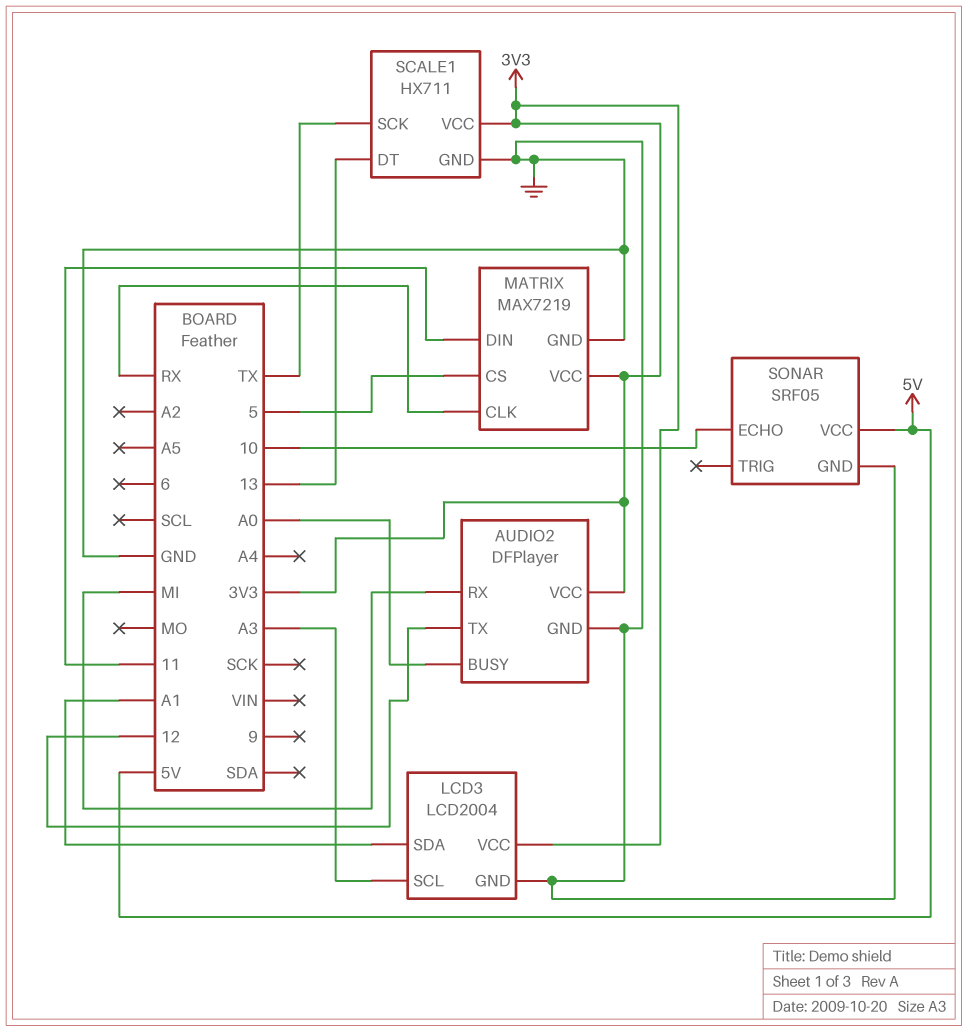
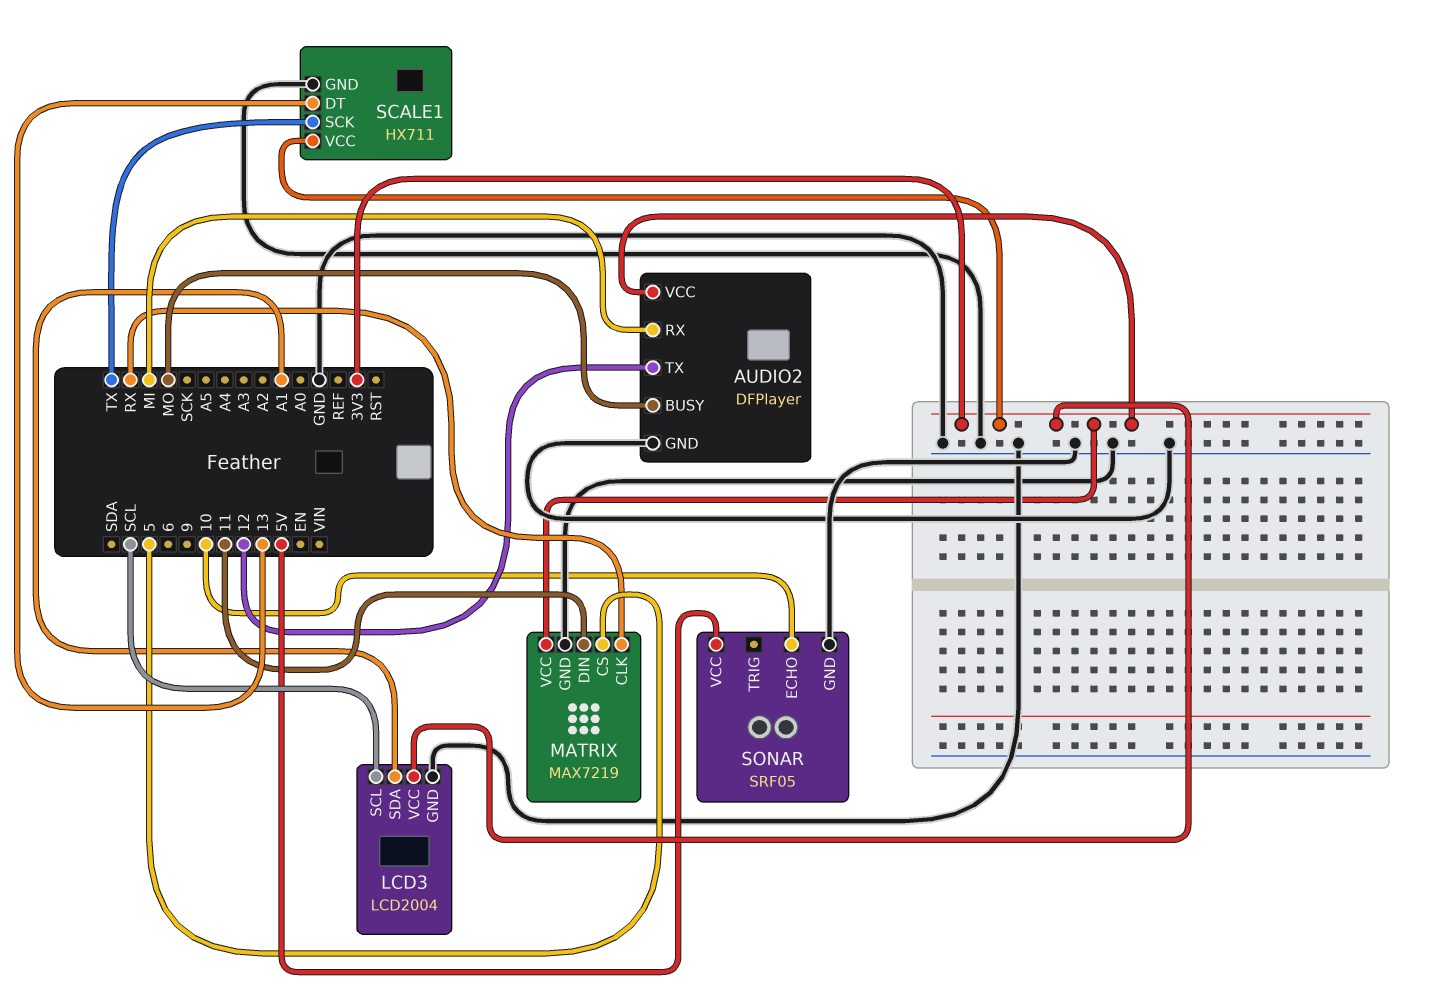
AUDIO2 pin BUSY: A0 -> MO
LCD3 pin SCL: A3 -> SCL

